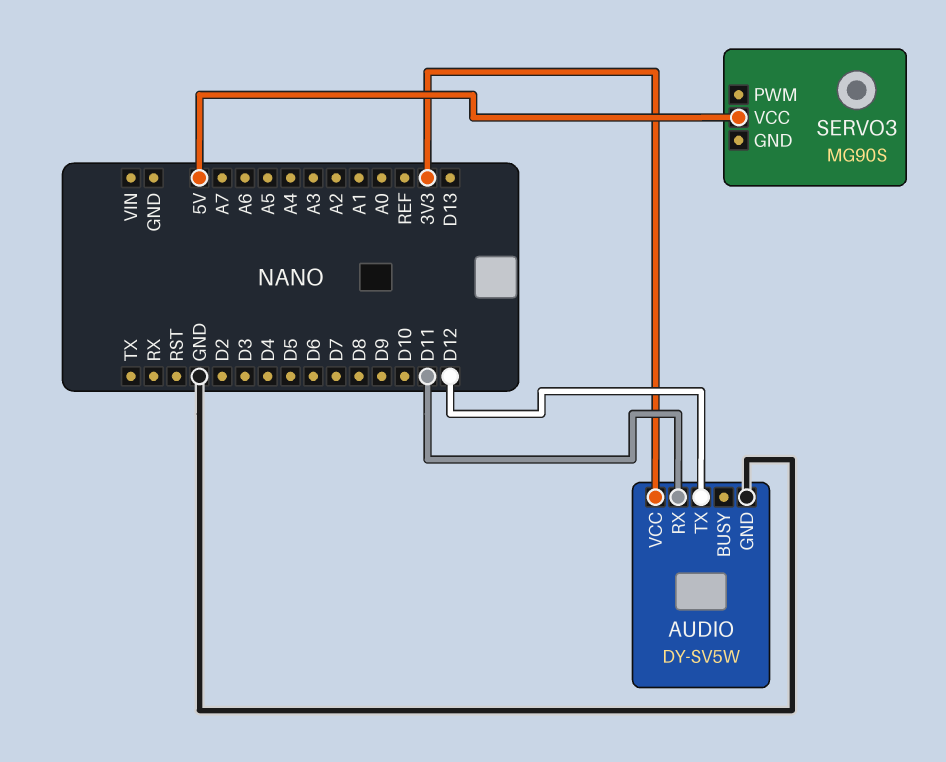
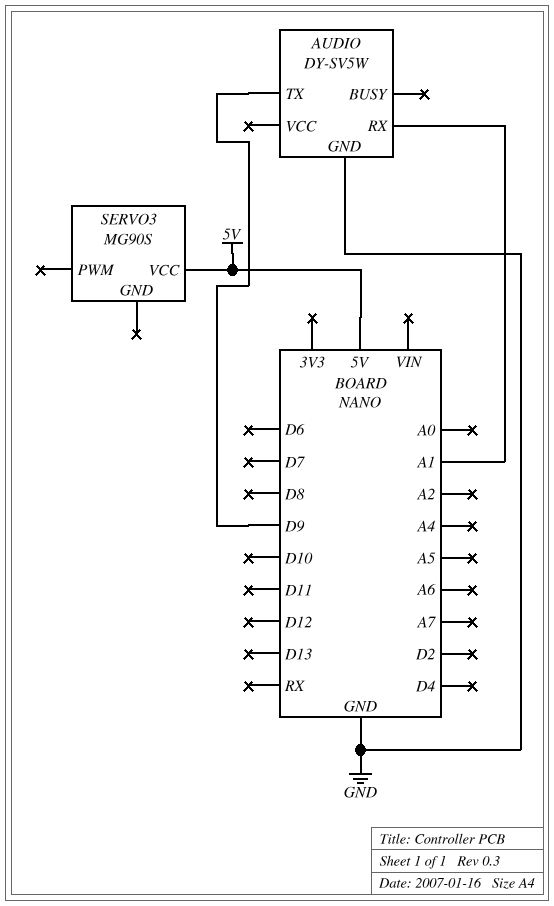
AUDIO pin RX: D11 -> A1
AUDIO pin TX: D12 -> D9
AUDIO pin VCC: 3V3 -> none

